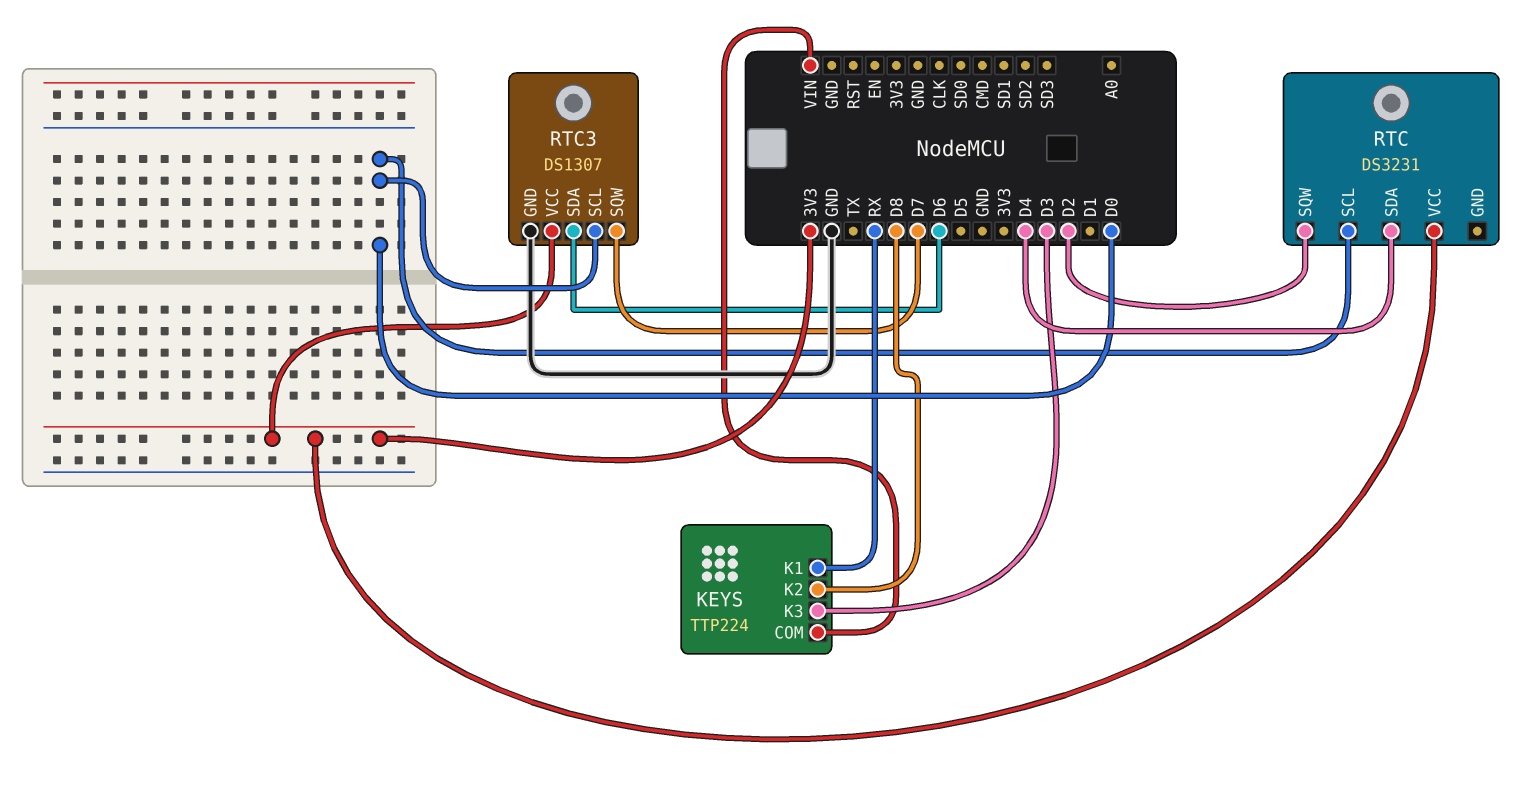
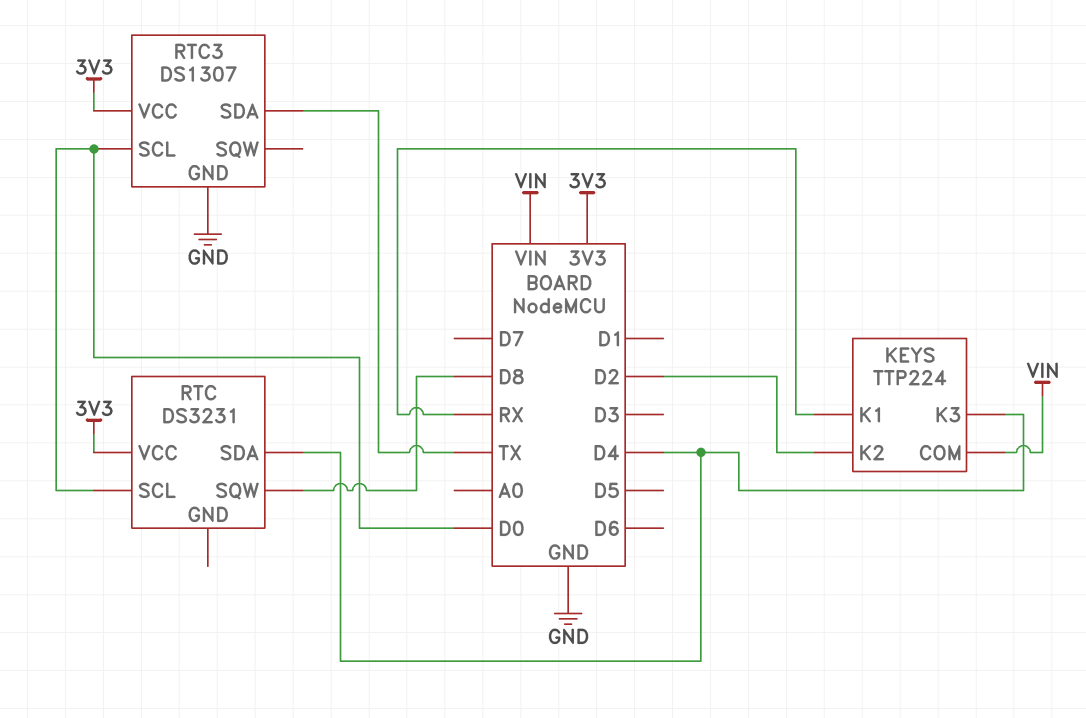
KEYS pin K2: D8 -> D2
KEYS pin K3: D3 -> D4
RTC pin SQW: D2 -> D8
RTC3 pin SDA: D6 -> TX
RTC3 pin SQW: D7 -> none

